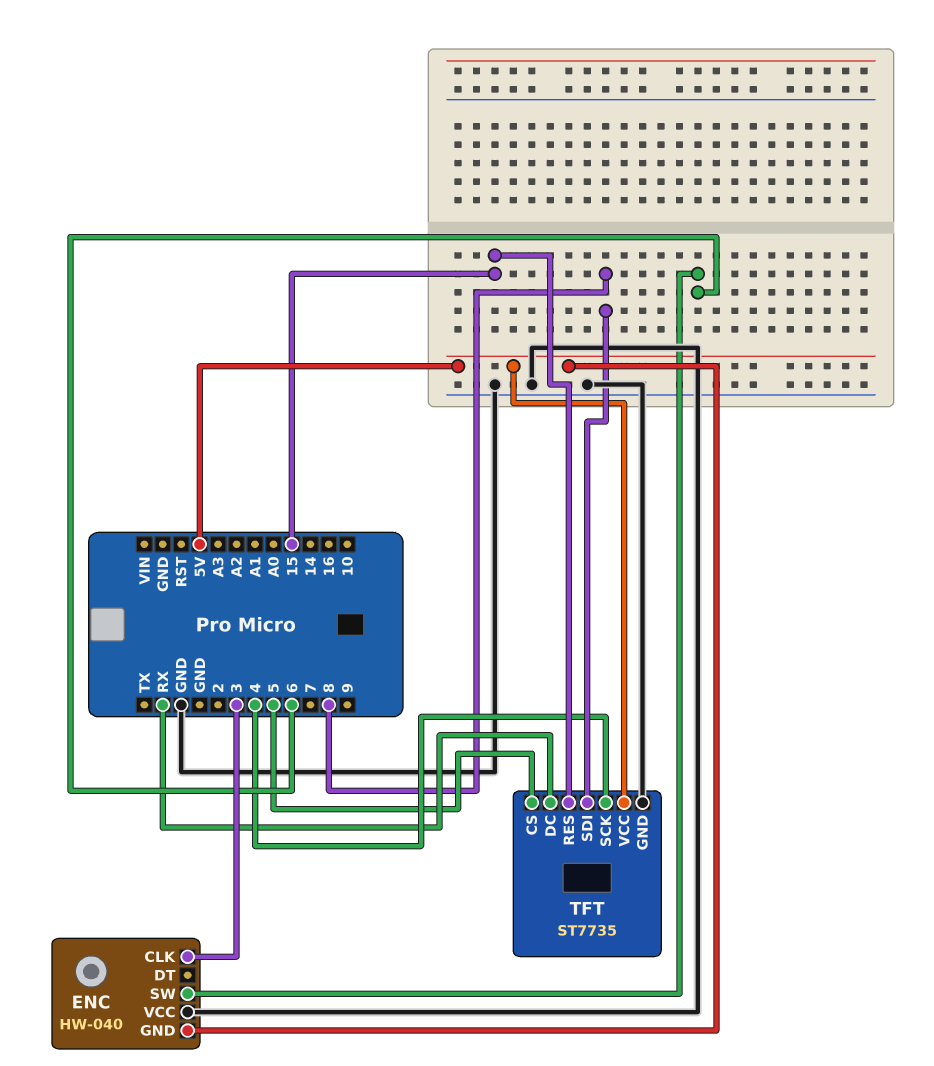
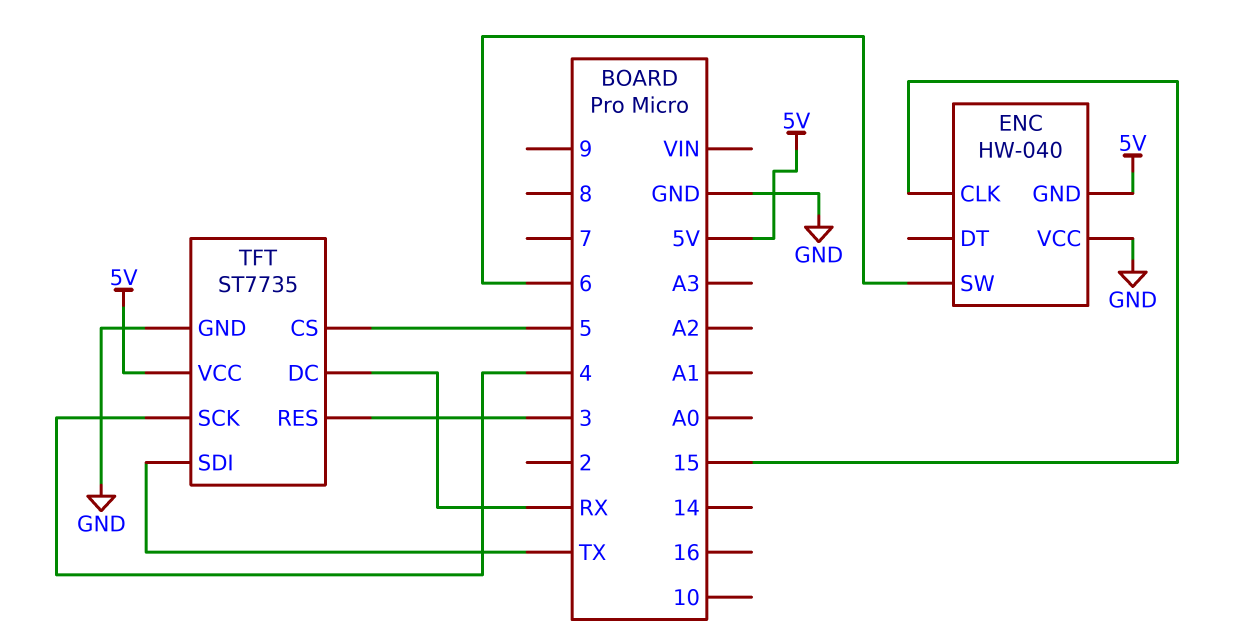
ENC pin CLK: 3 -> 15
TFT pin RES: 15 -> 3
TFT pin SDI: 8 -> TX

